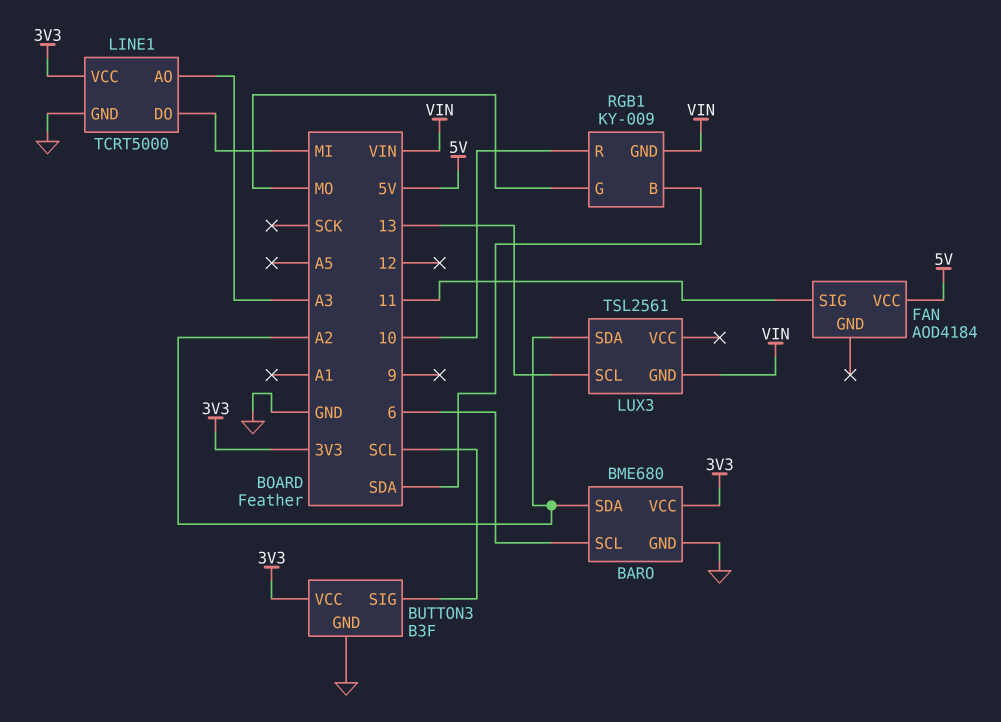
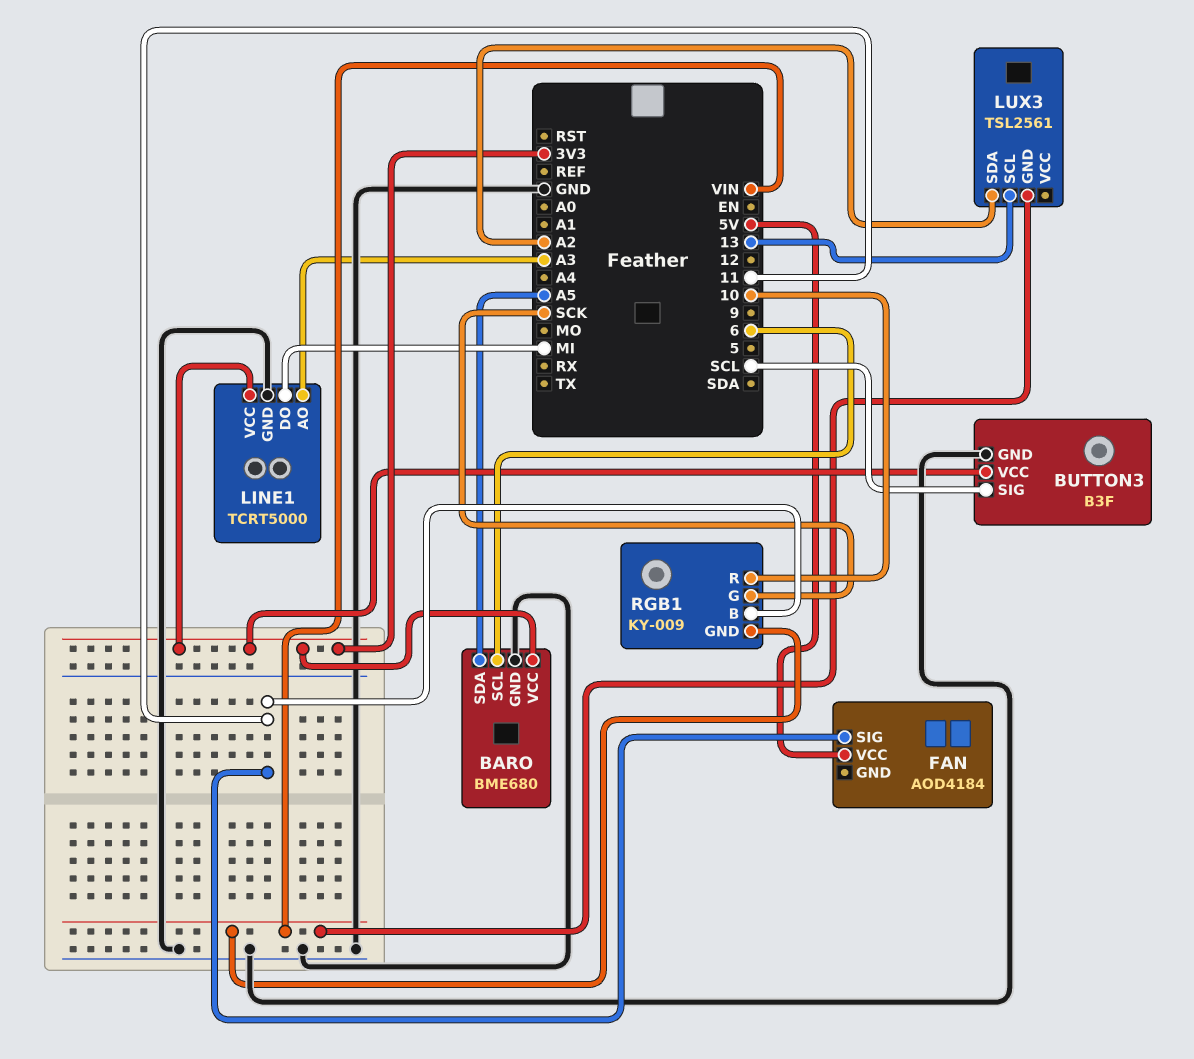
BARO pin SDA: A2 -> A5
RGB1 pin B: SDA -> 11
RGB1 pin G: MO -> SCK

